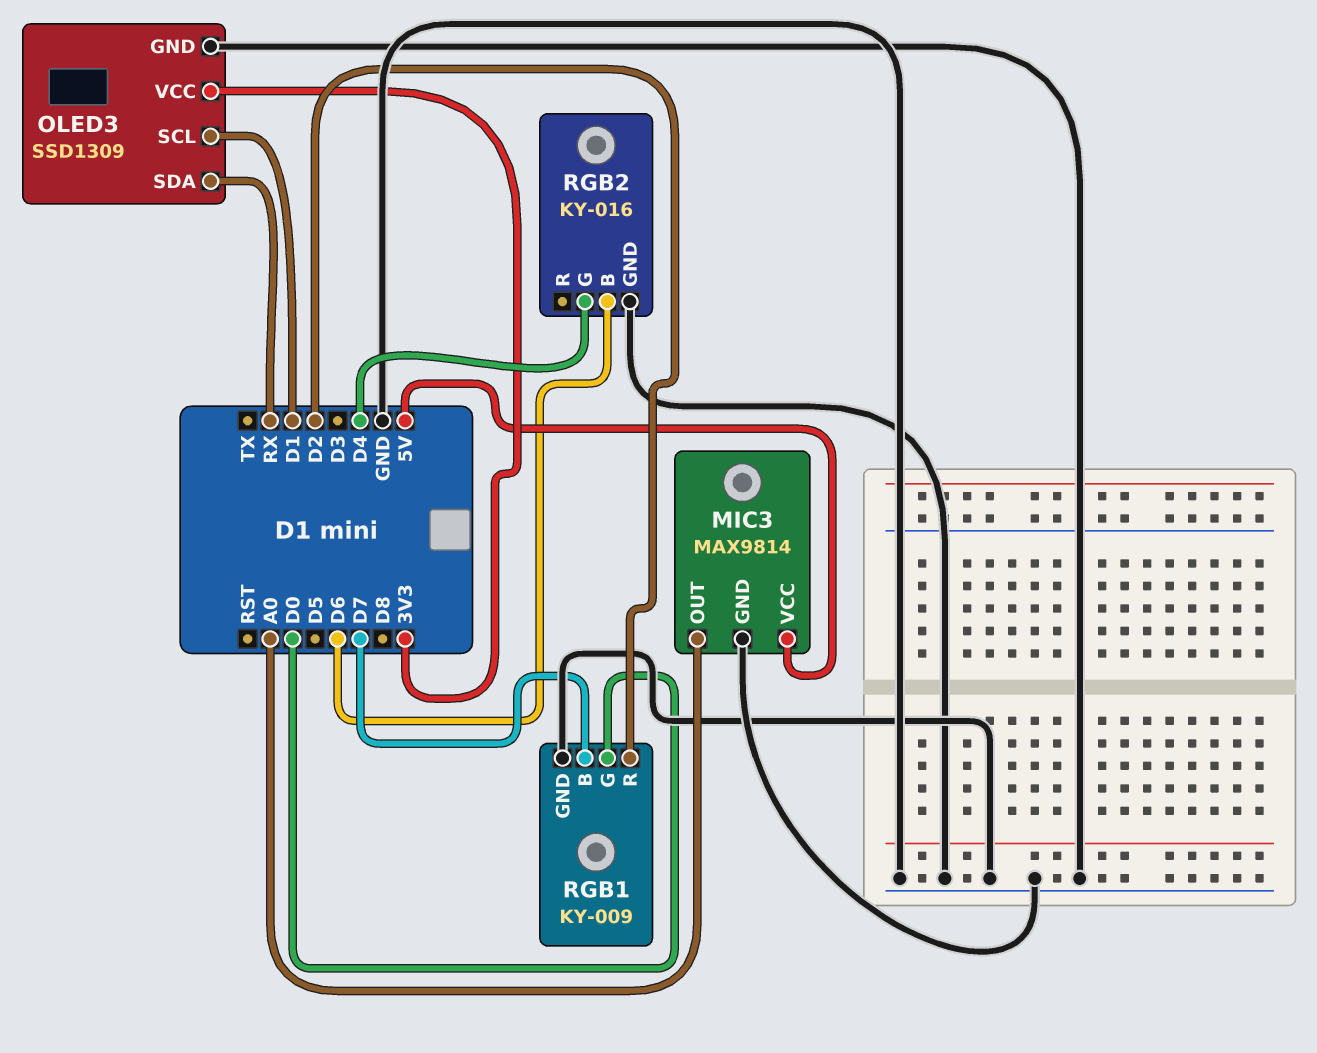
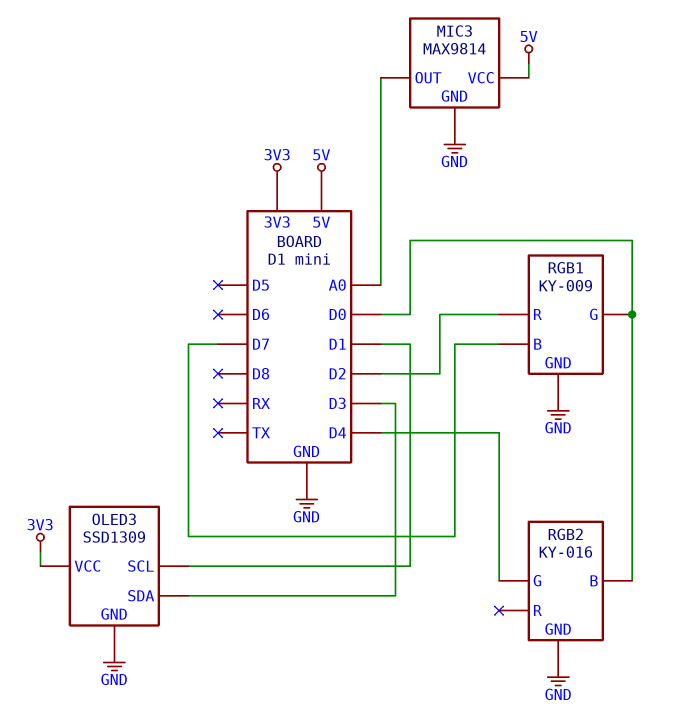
OLED3 pin SDA: RX -> D3
RGB2 pin B: D6 -> D0

